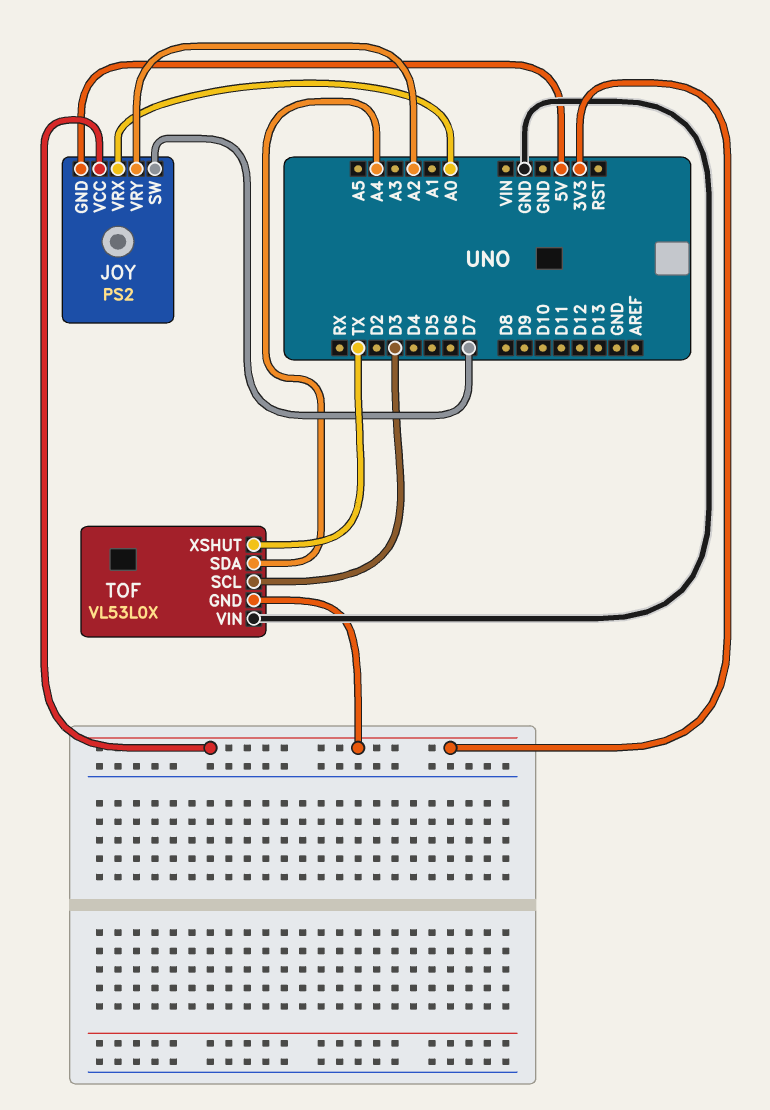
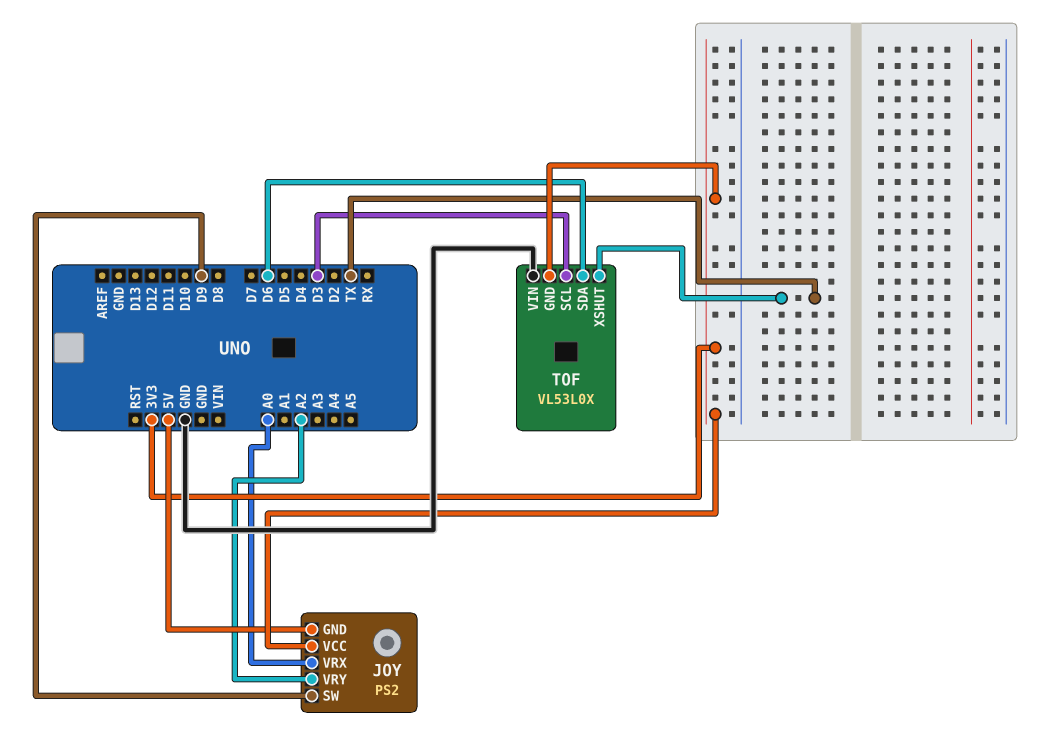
JOY pin SW: D7 -> D9
TOF pin SDA: A4 -> D6

